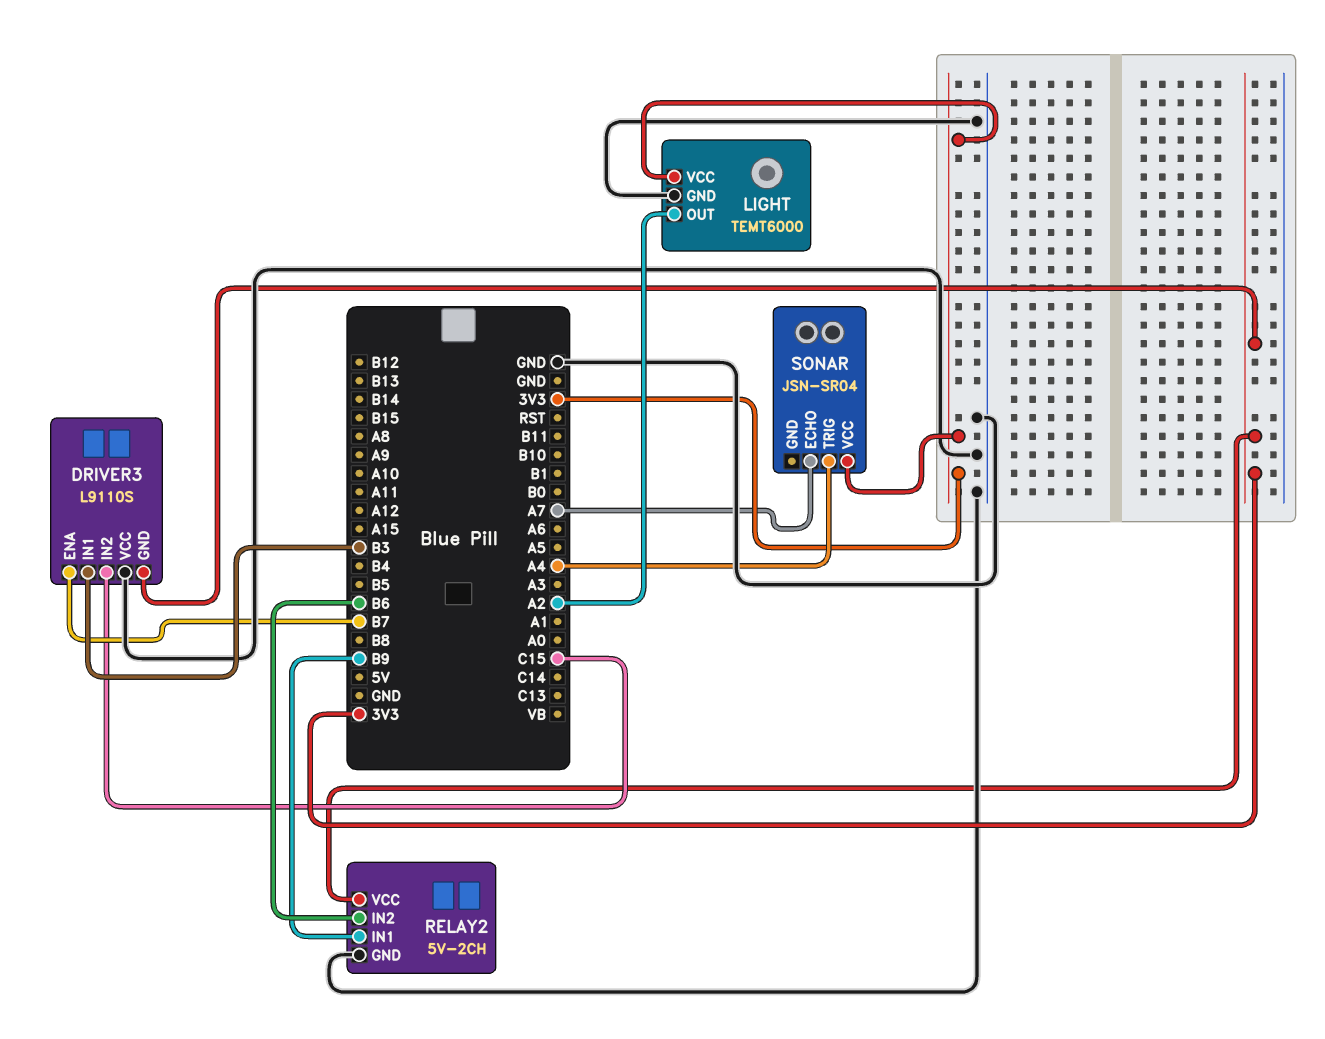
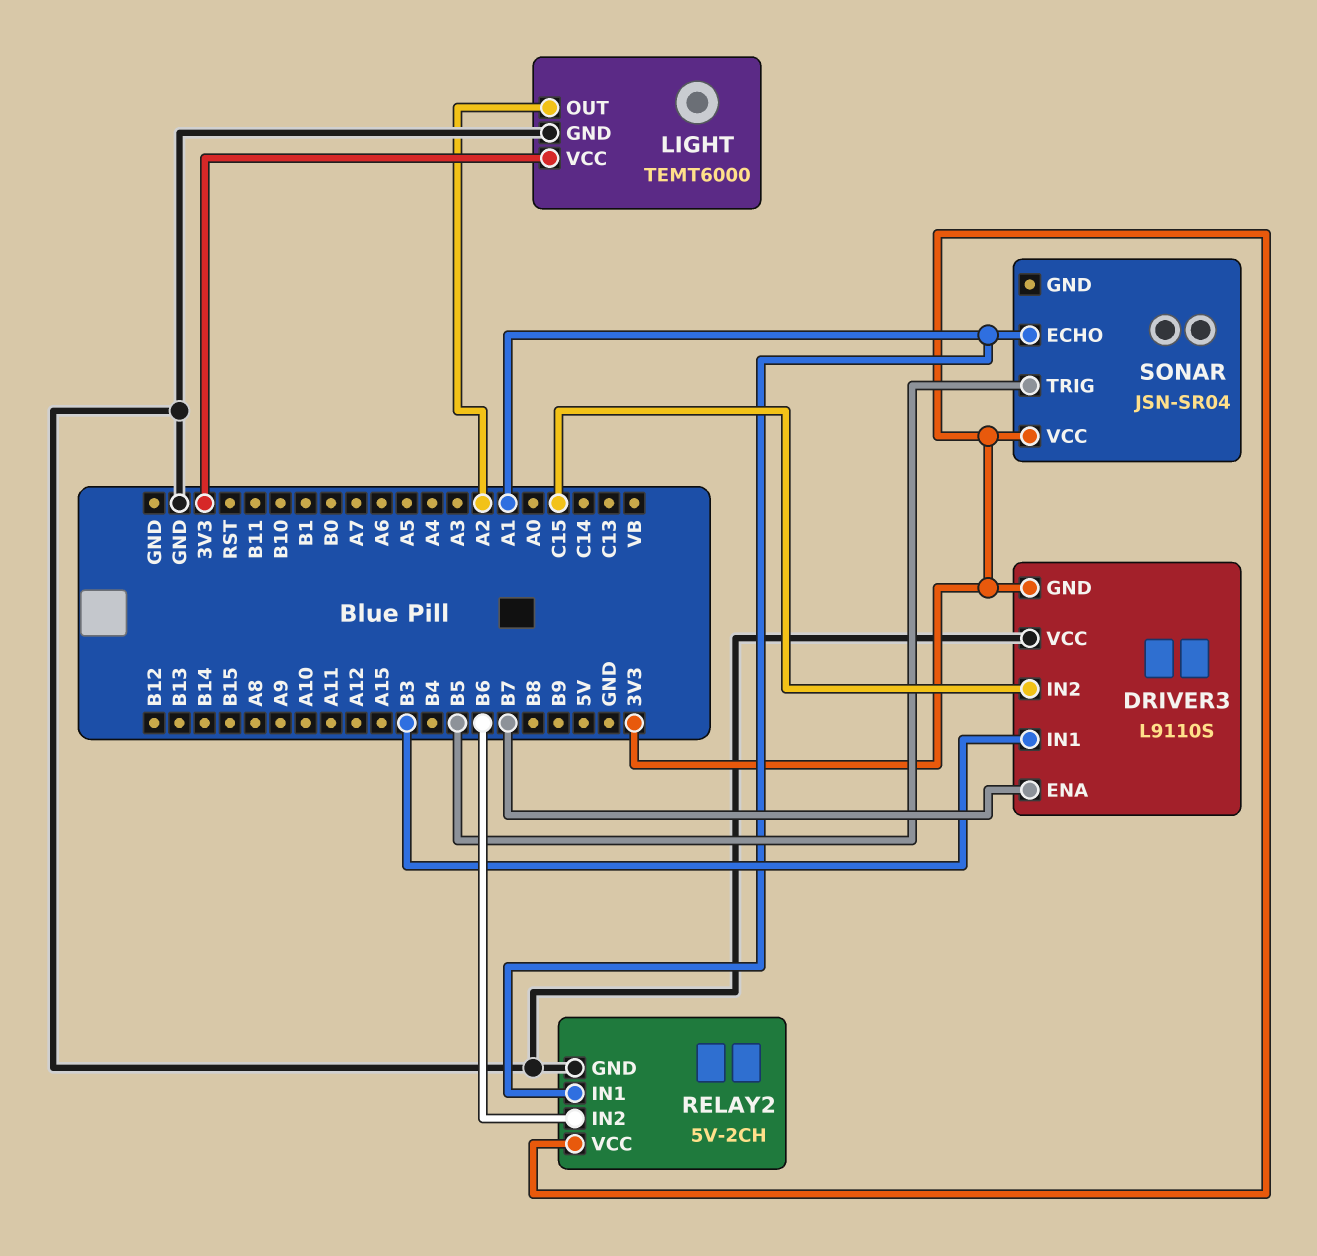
RELAY2 pin IN1: B9 -> A1
SONAR pin ECHO: A7 -> A1
SONAR pin TRIG: A4 -> B5

